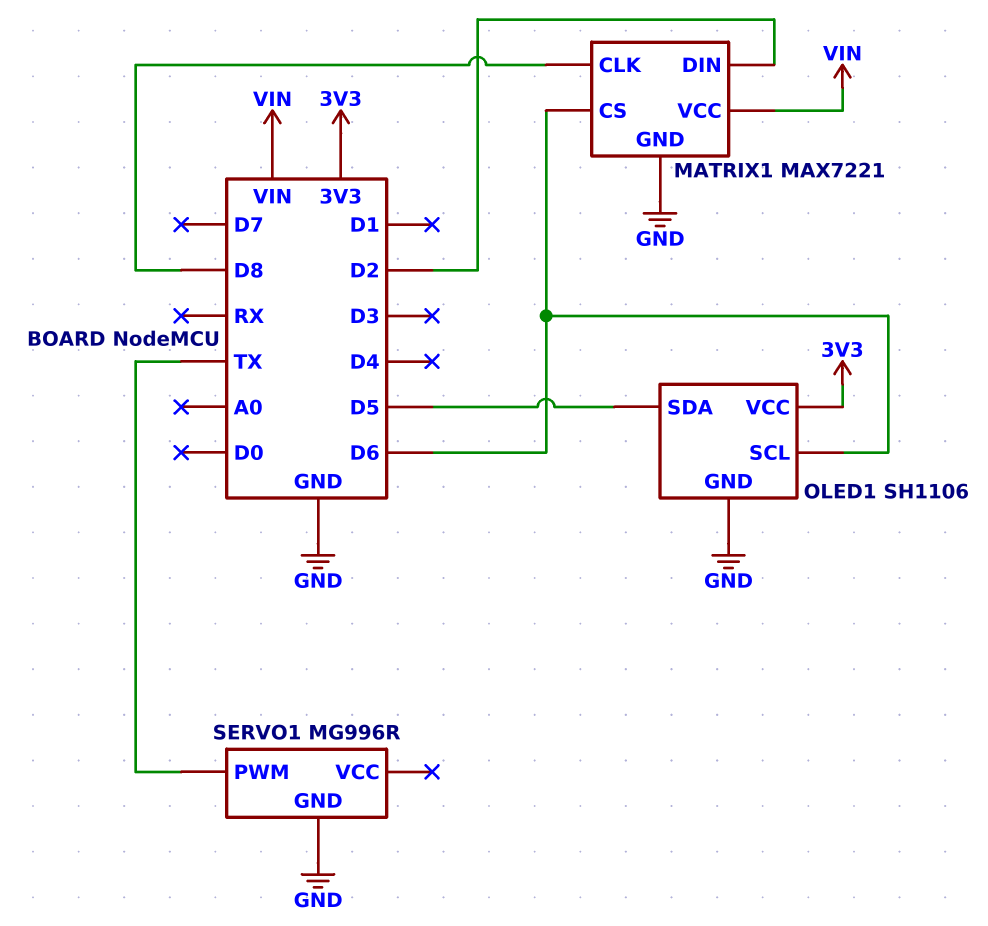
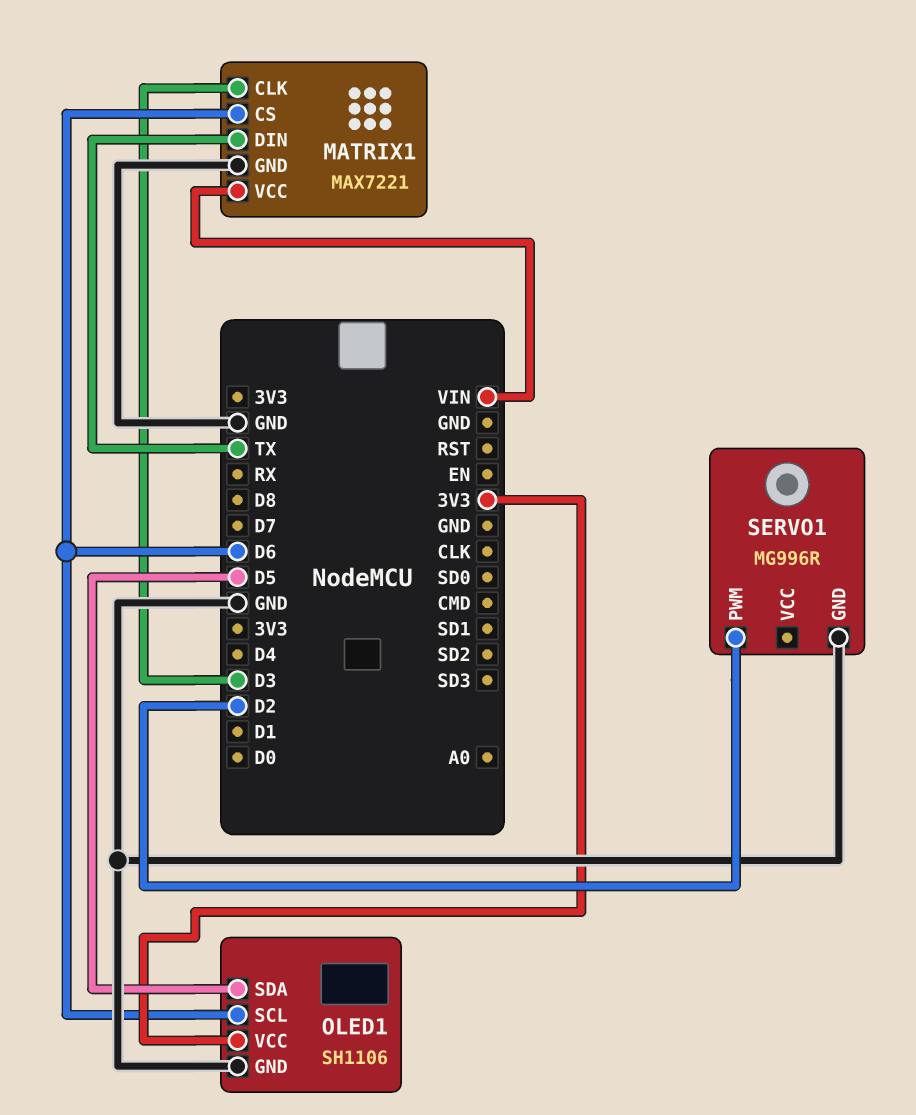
MATRIX1 pin CLK: D8 -> D3
MATRIX1 pin DIN: D2 -> TX
SERVO1 pin PWM: TX -> D2

